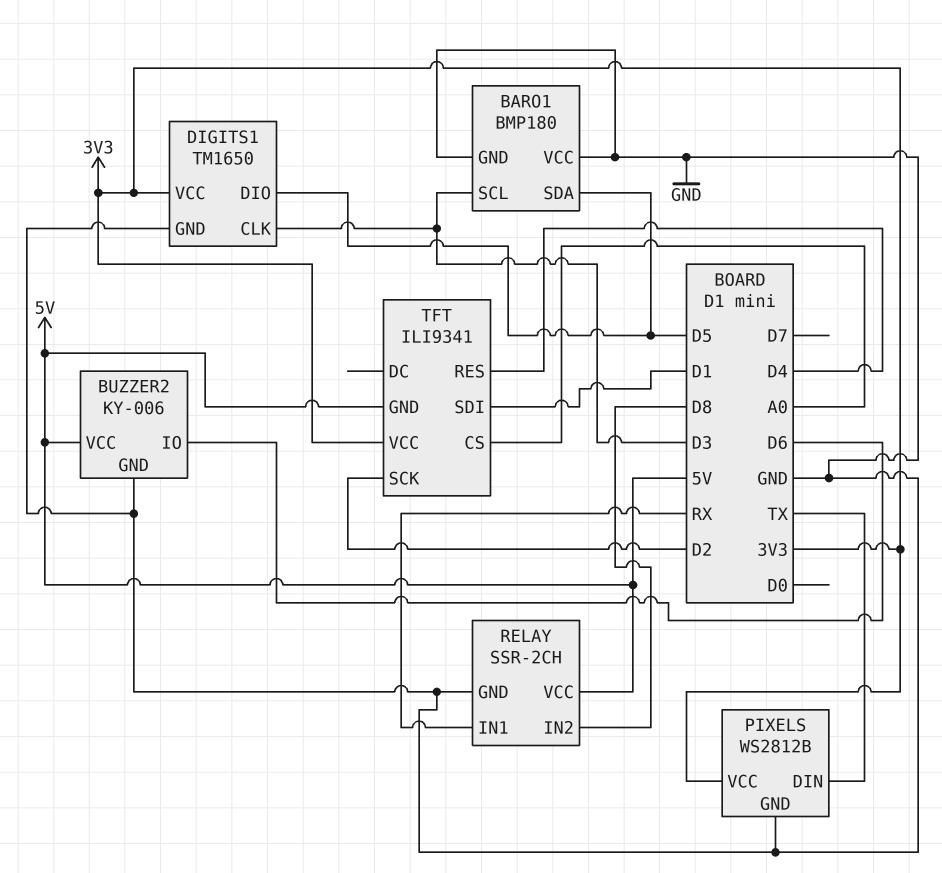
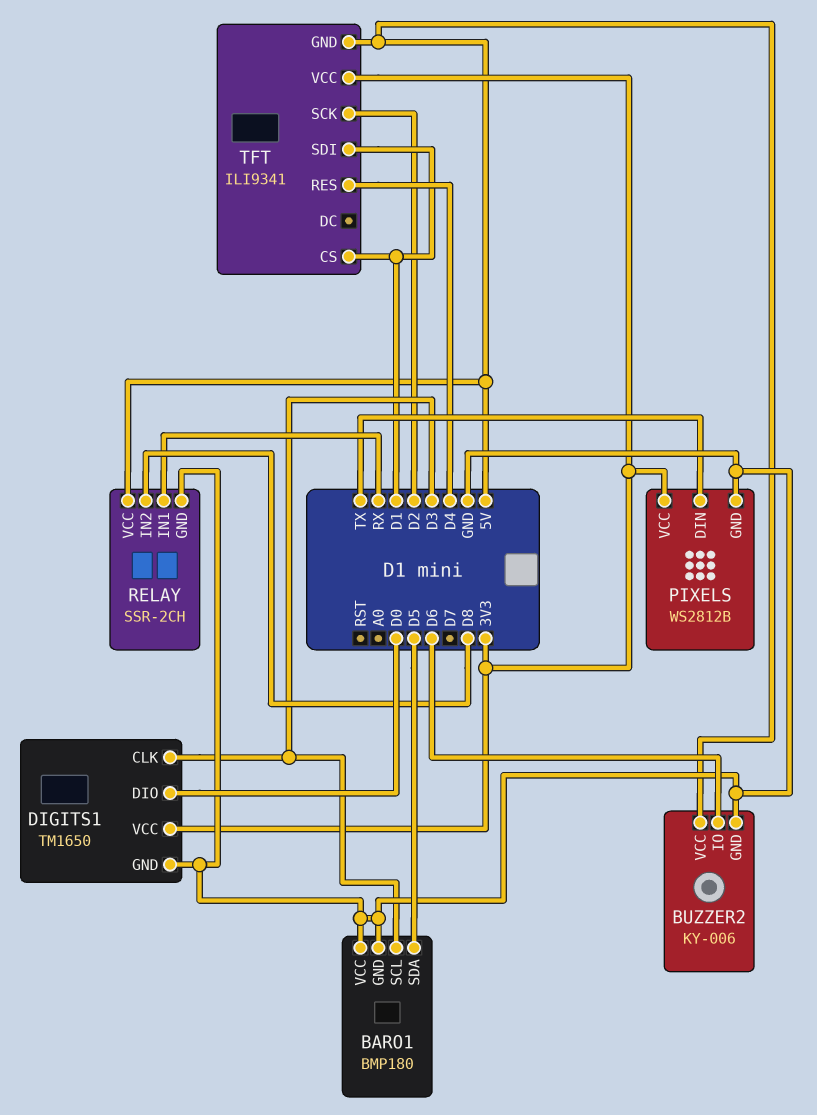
DIGITS1 pin DIO: D5 -> D0
TFT pin CS: A0 -> D1

